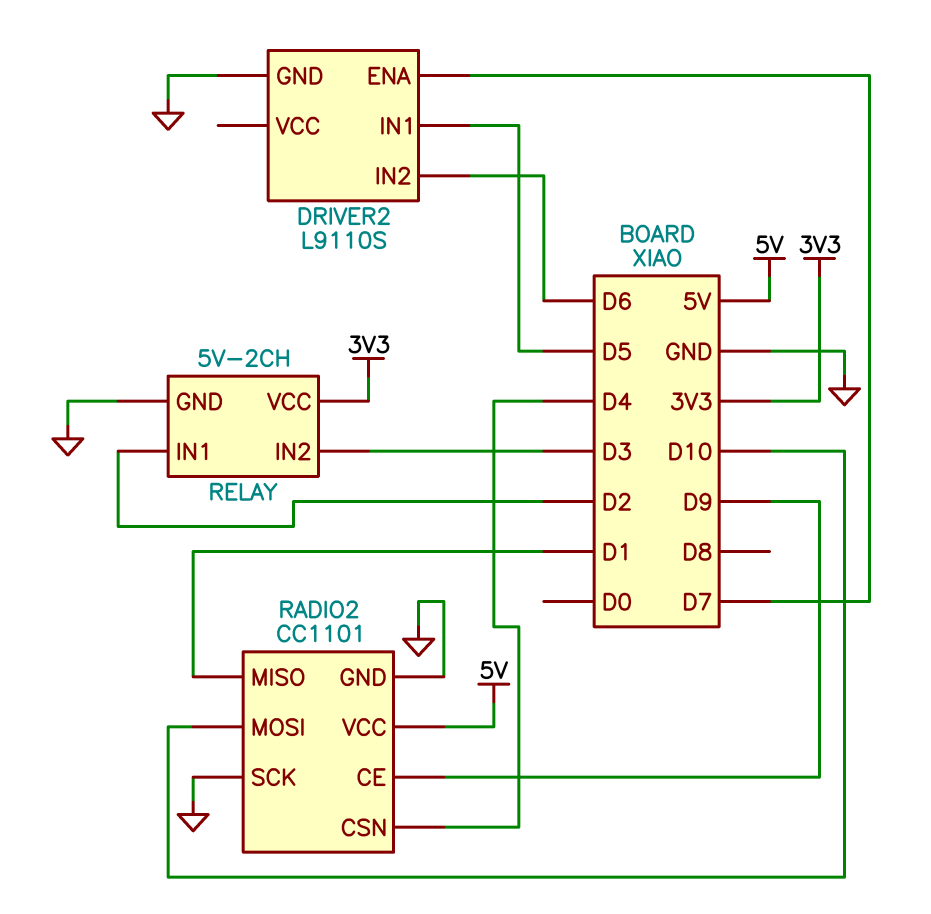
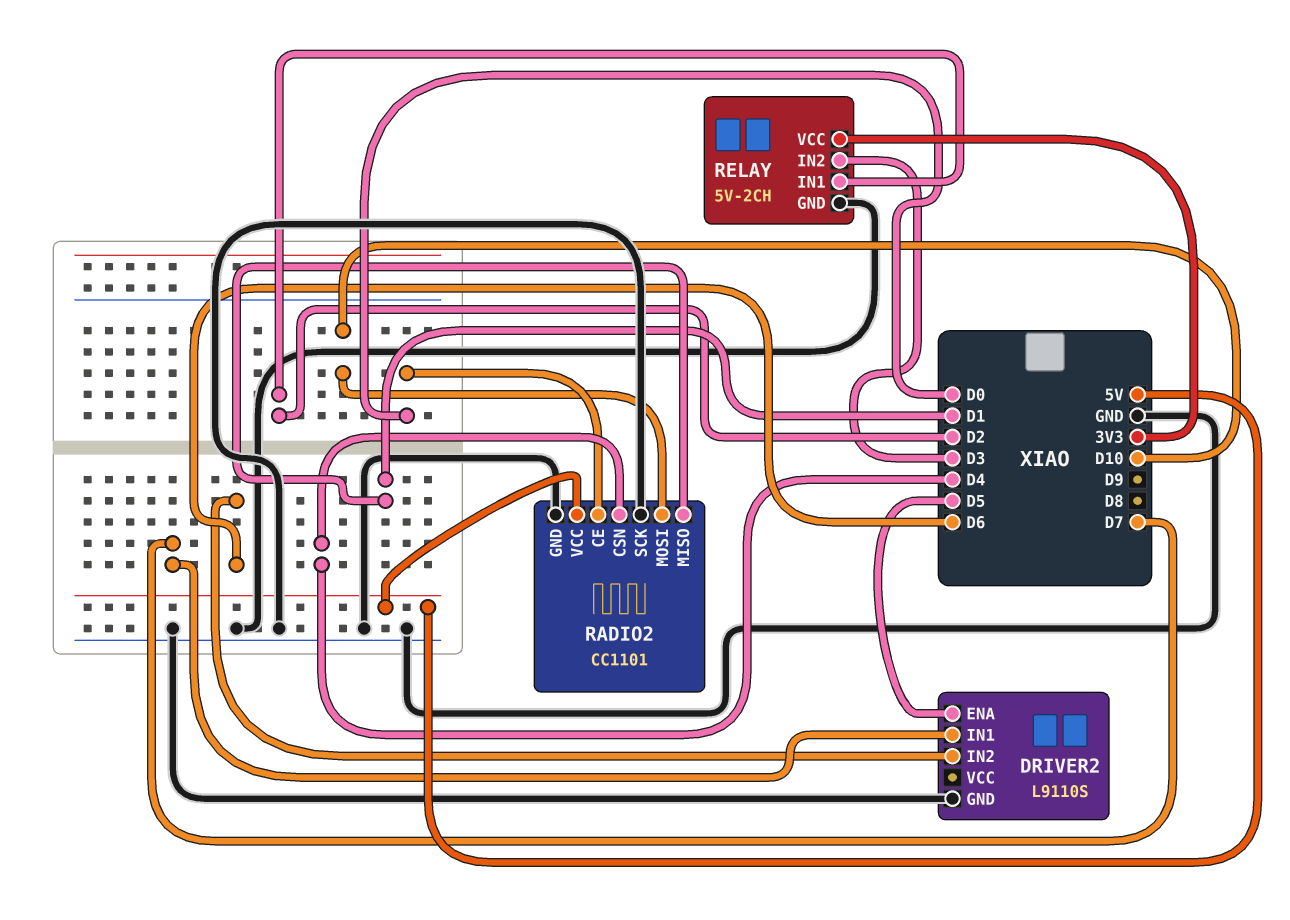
DRIVER2 pin ENA: D7 -> D5
DRIVER2 pin IN1: D5 -> D7
RADIO2 pin CE: D9 -> D0

